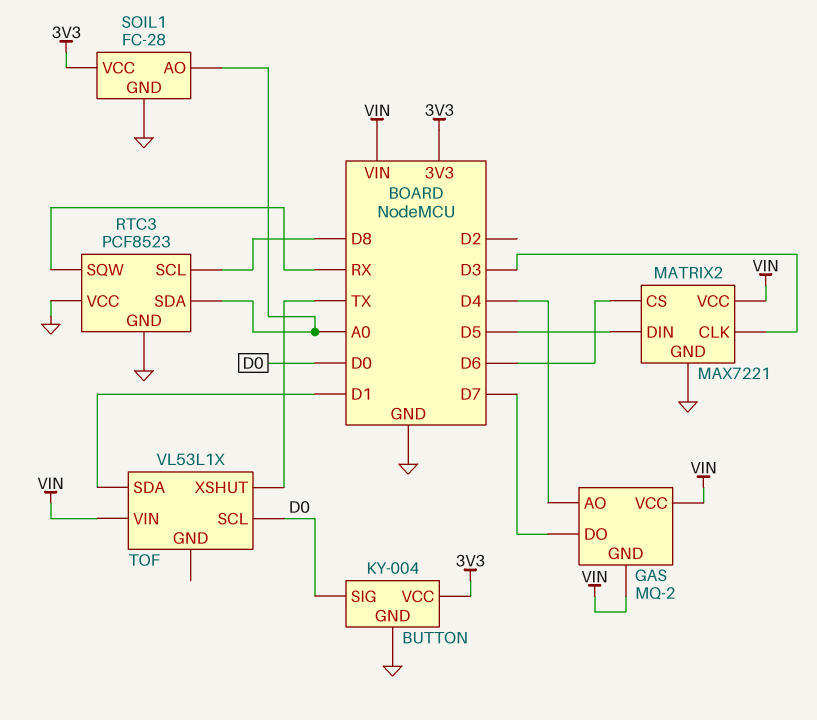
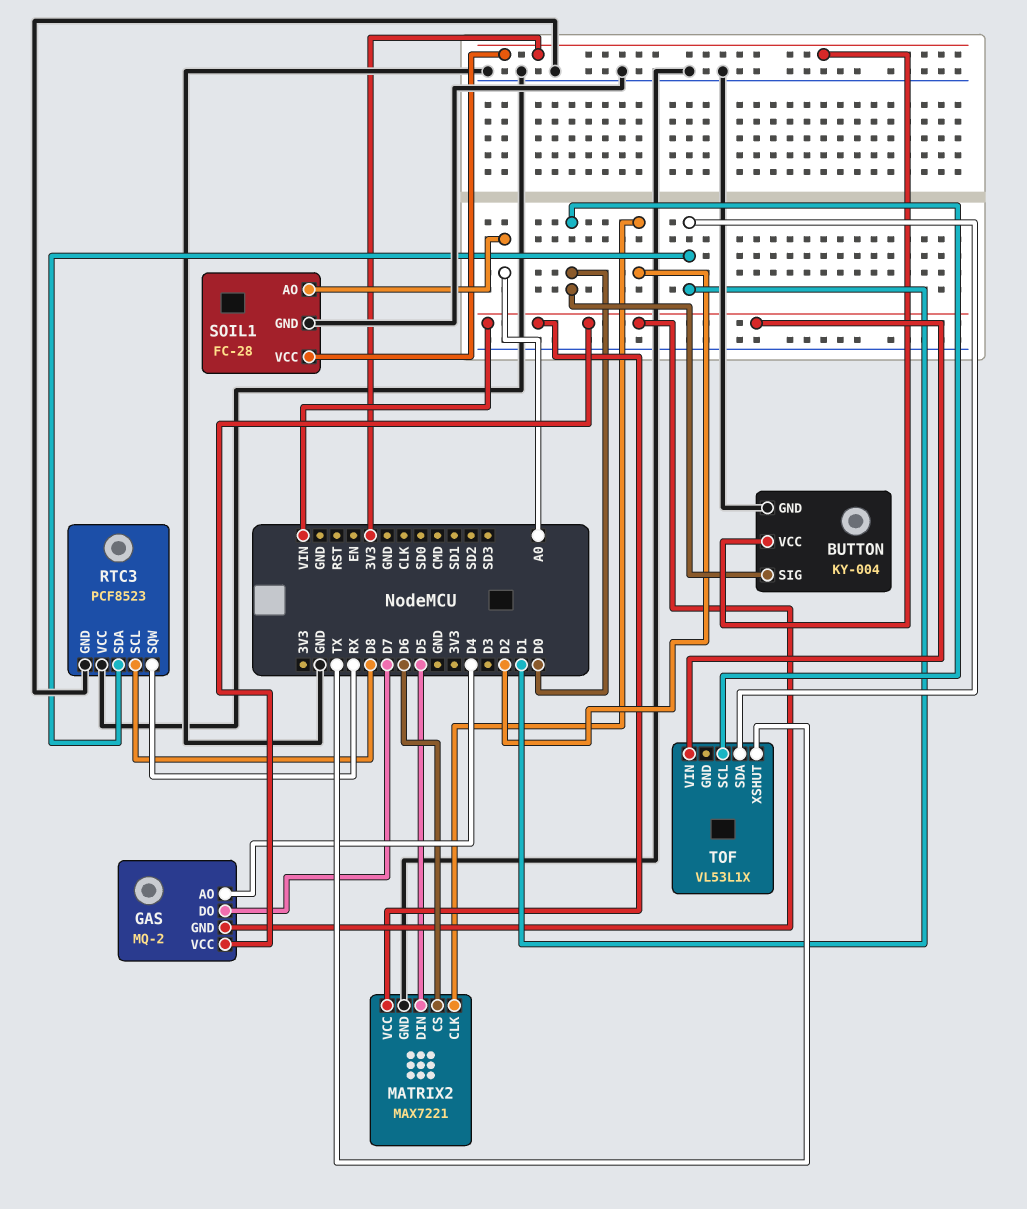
MATRIX2 pin CLK: D3 -> D2
RTC3 pin SDA: A0 -> D1

